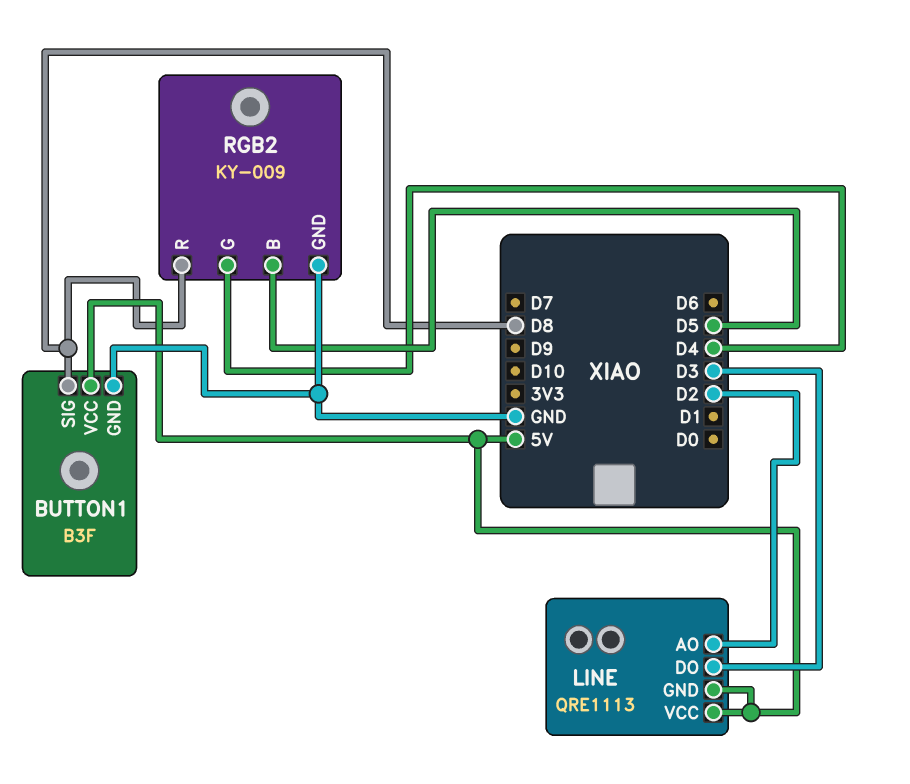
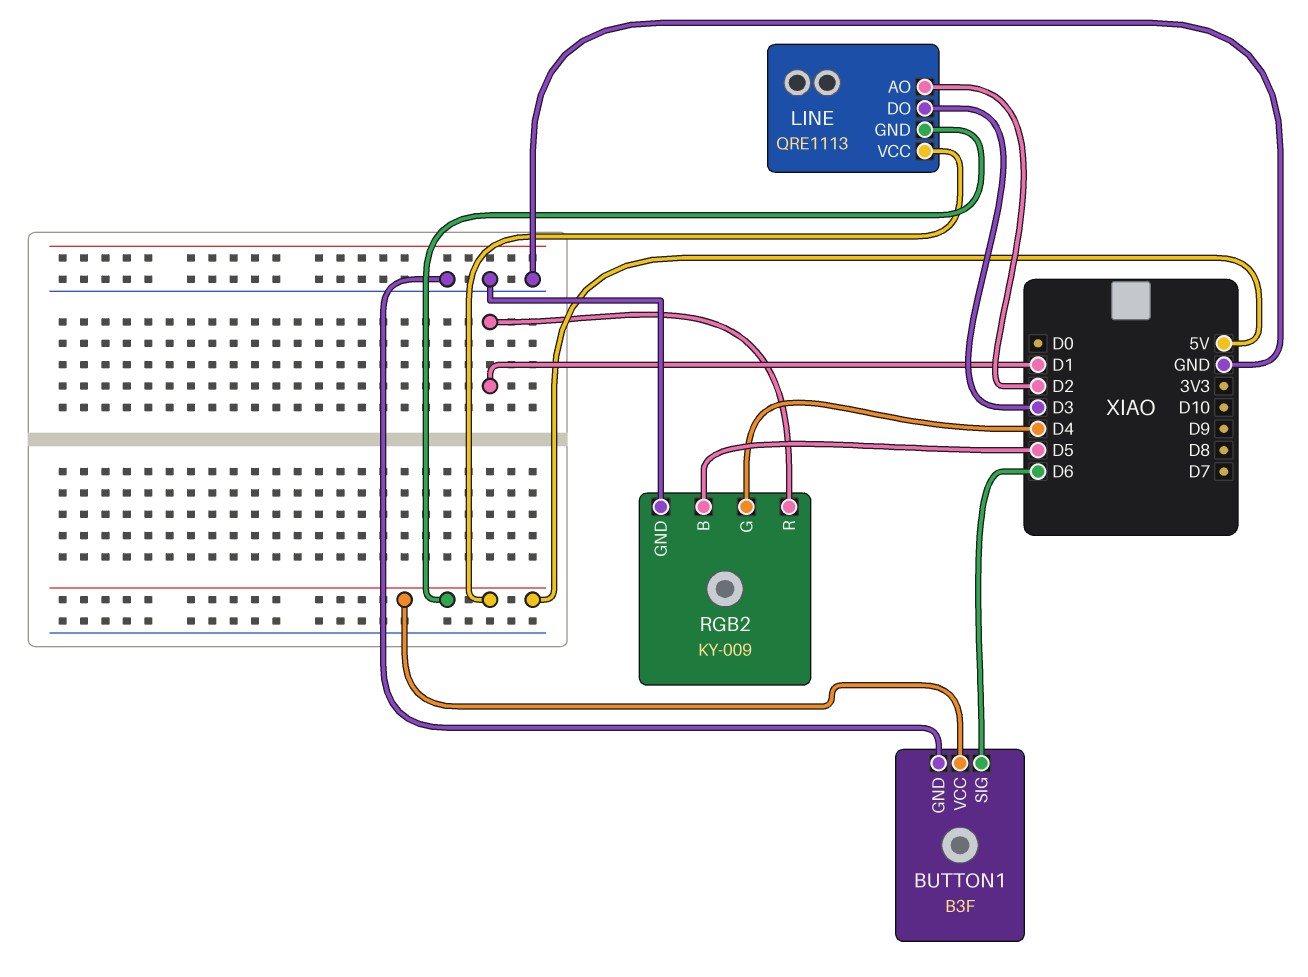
BUTTON1 pin SIG: D8 -> D6
RGB2 pin R: D8 -> D1

